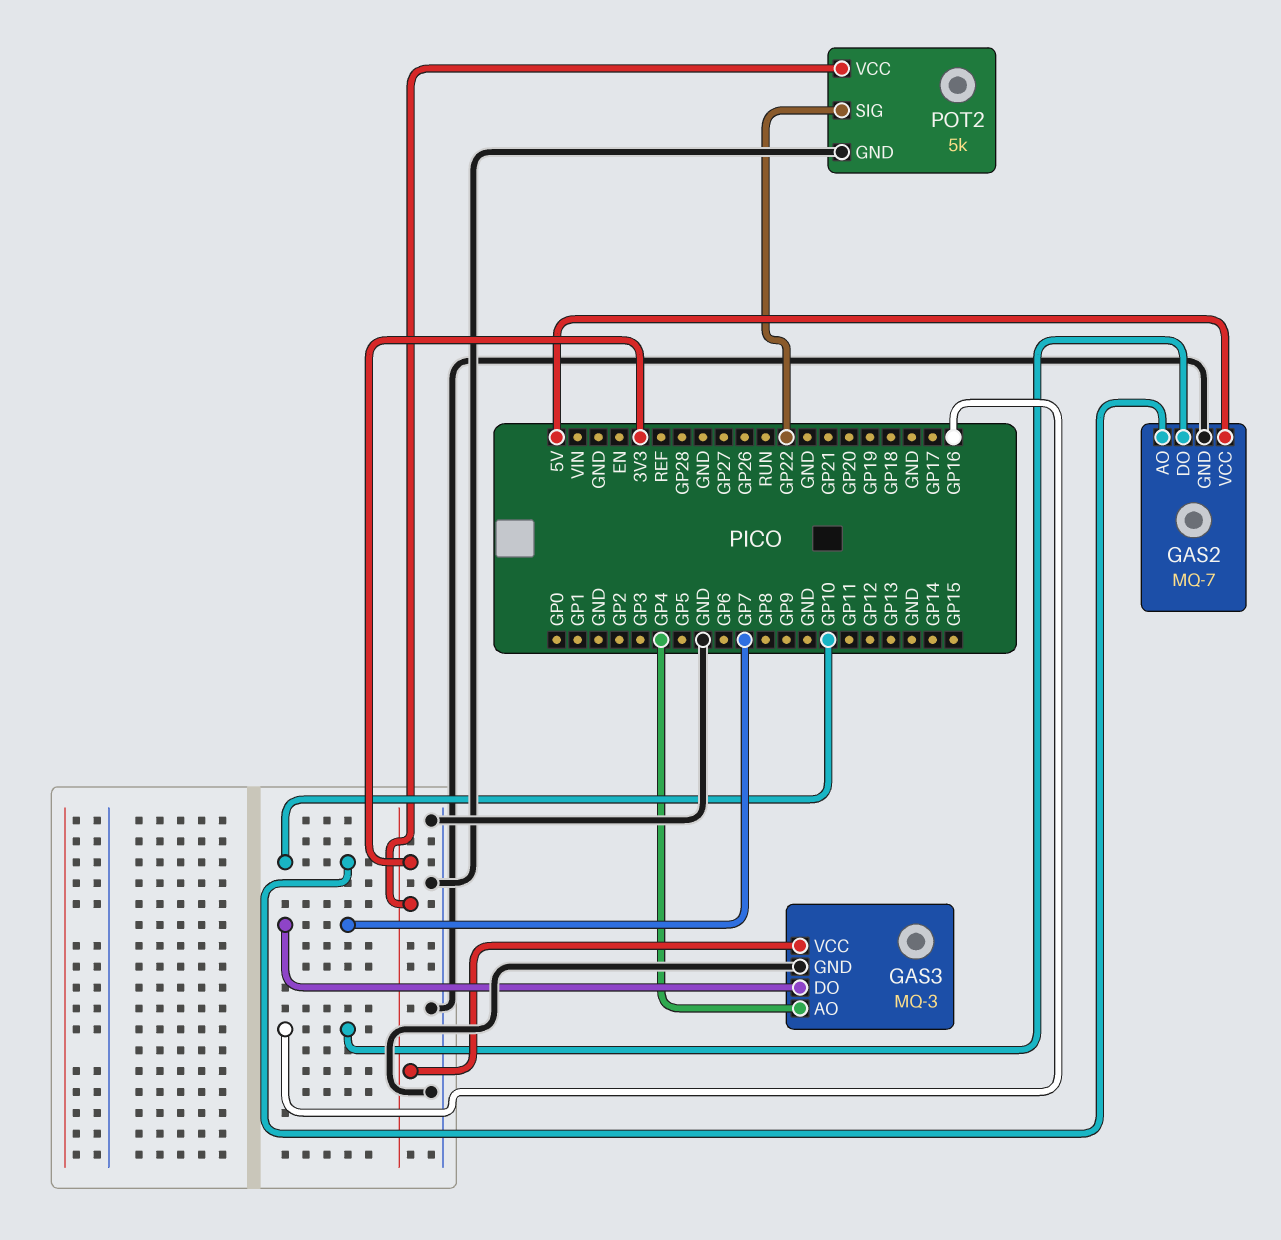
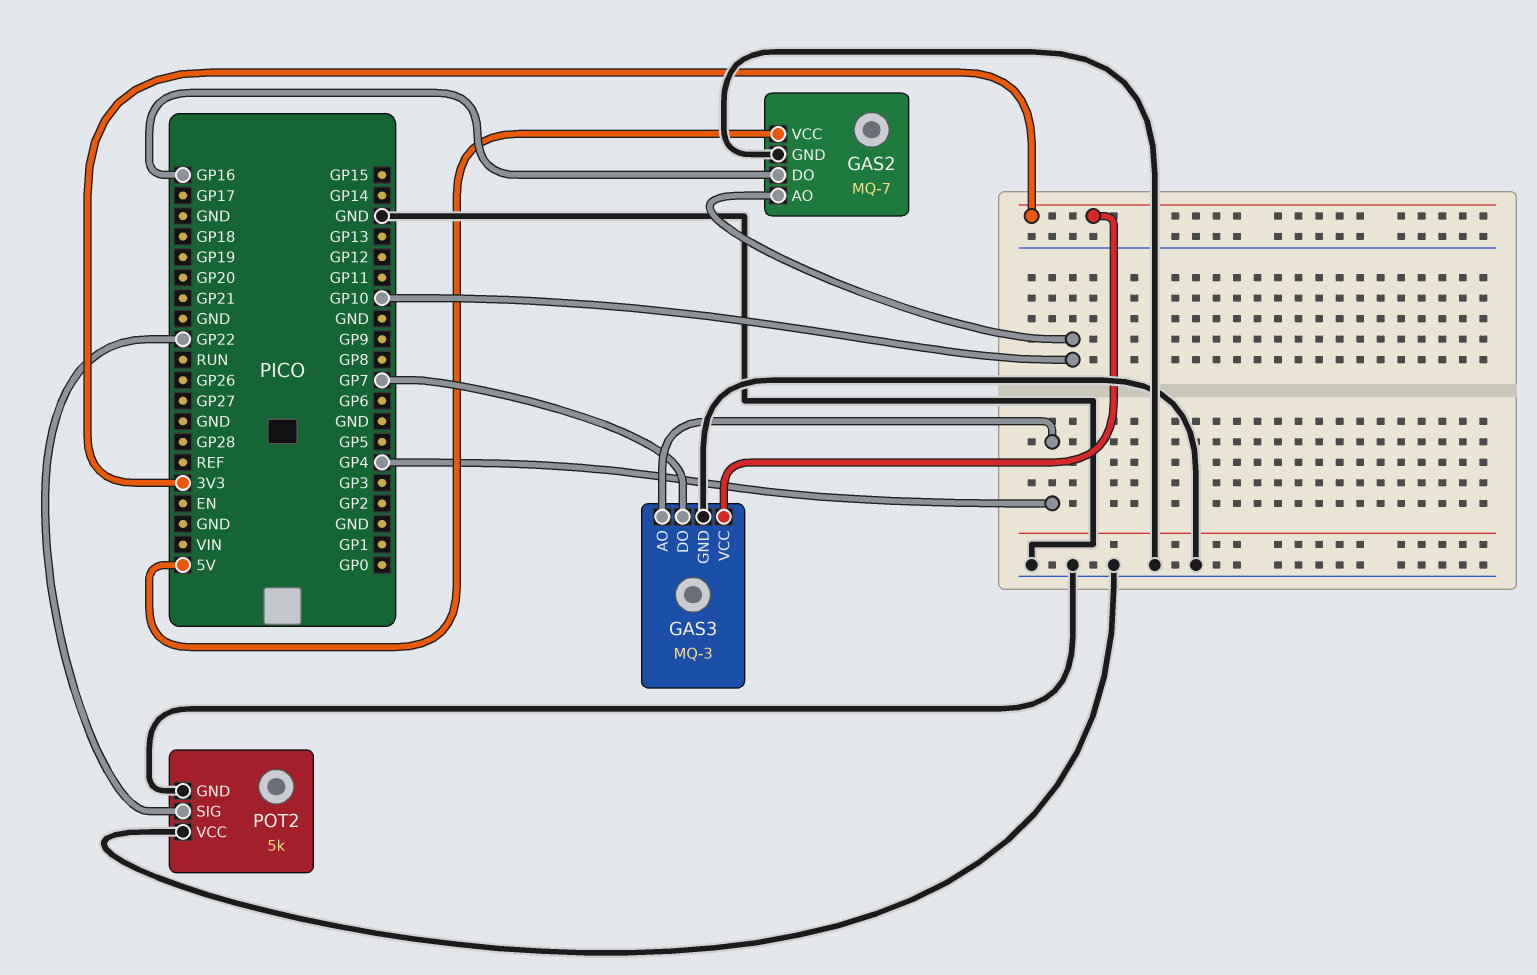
POT2 pin VCC: 3V3 -> GND

